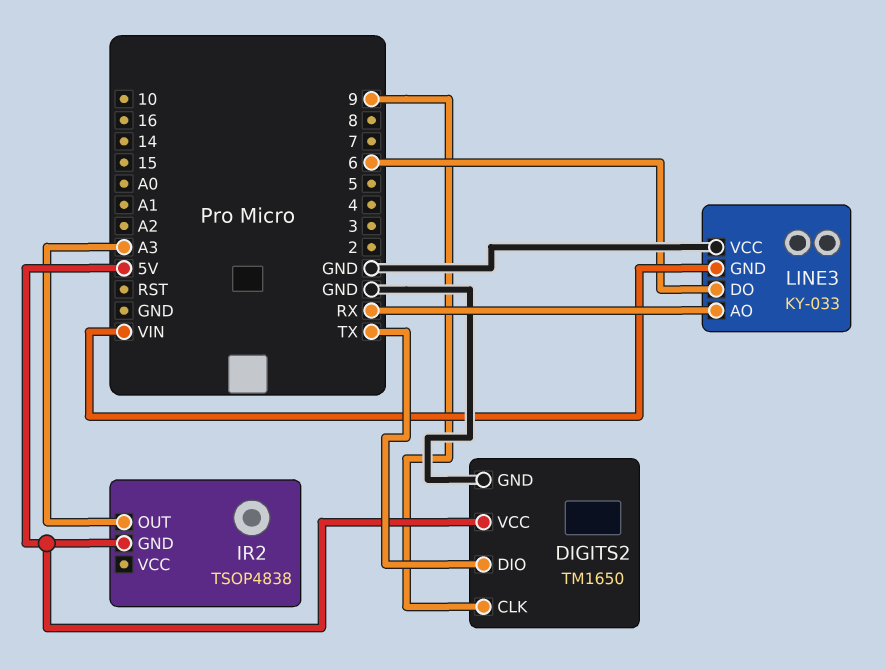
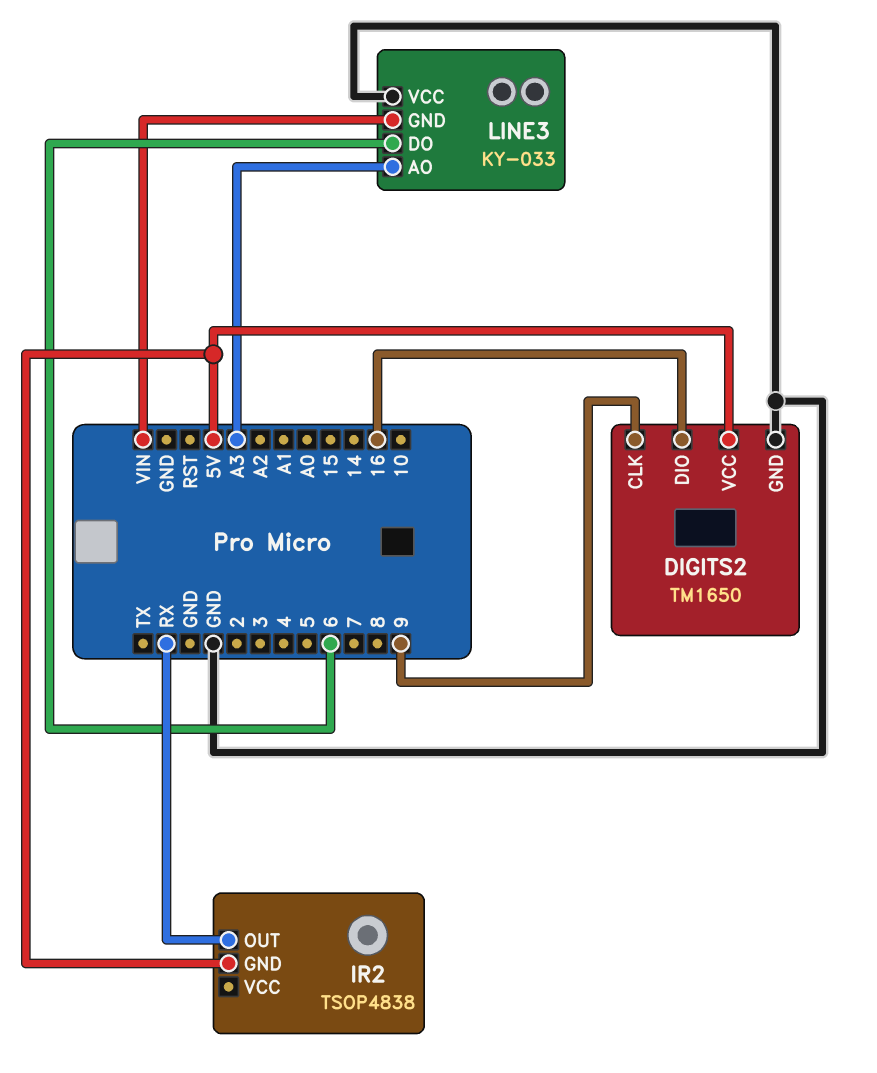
DIGITS2 pin DIO: TX -> 16
IR2 pin OUT: A3 -> RX
LINE3 pin AO: RX -> A3

